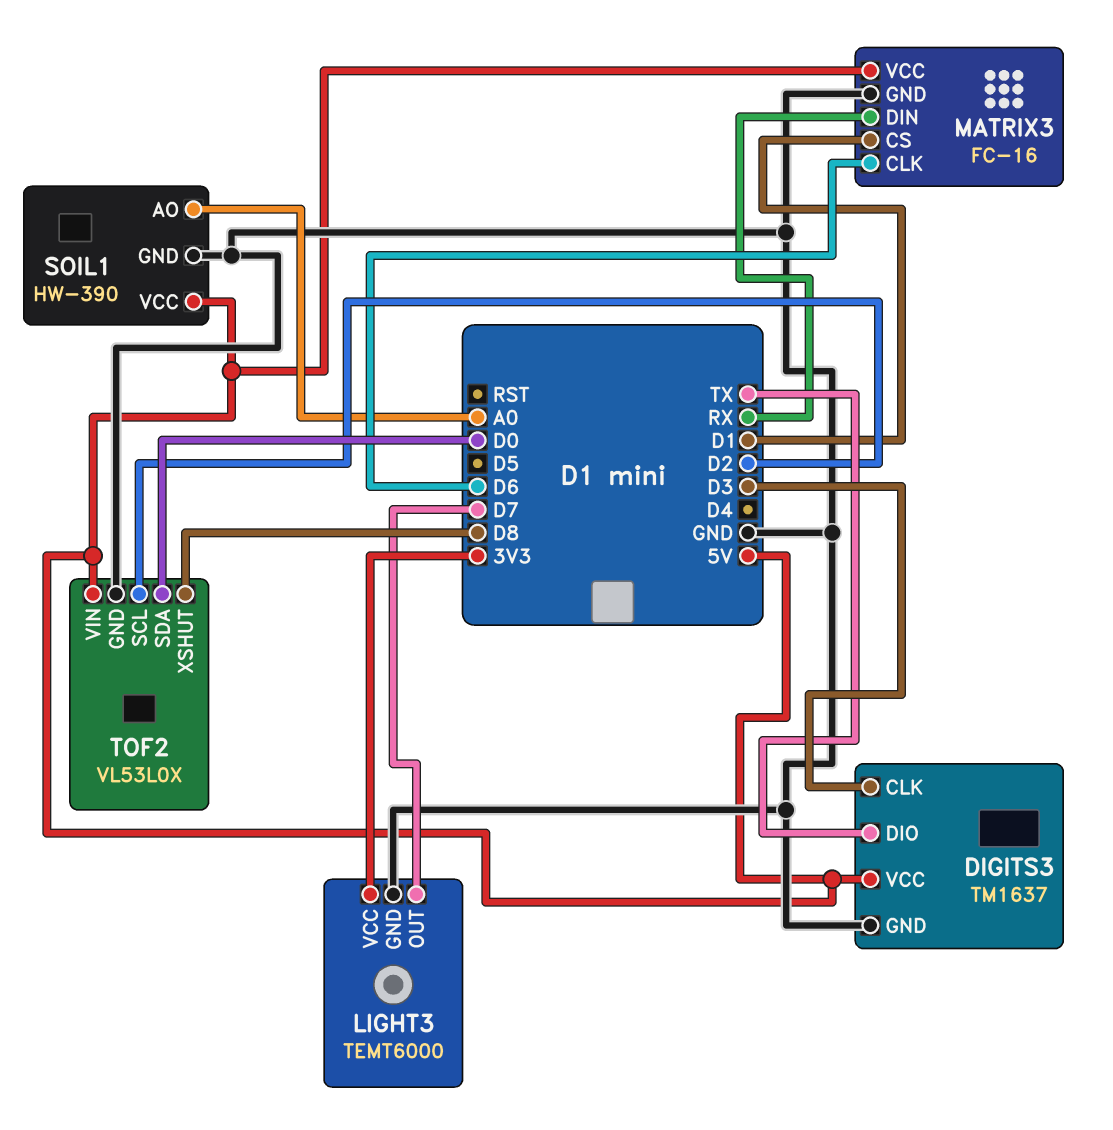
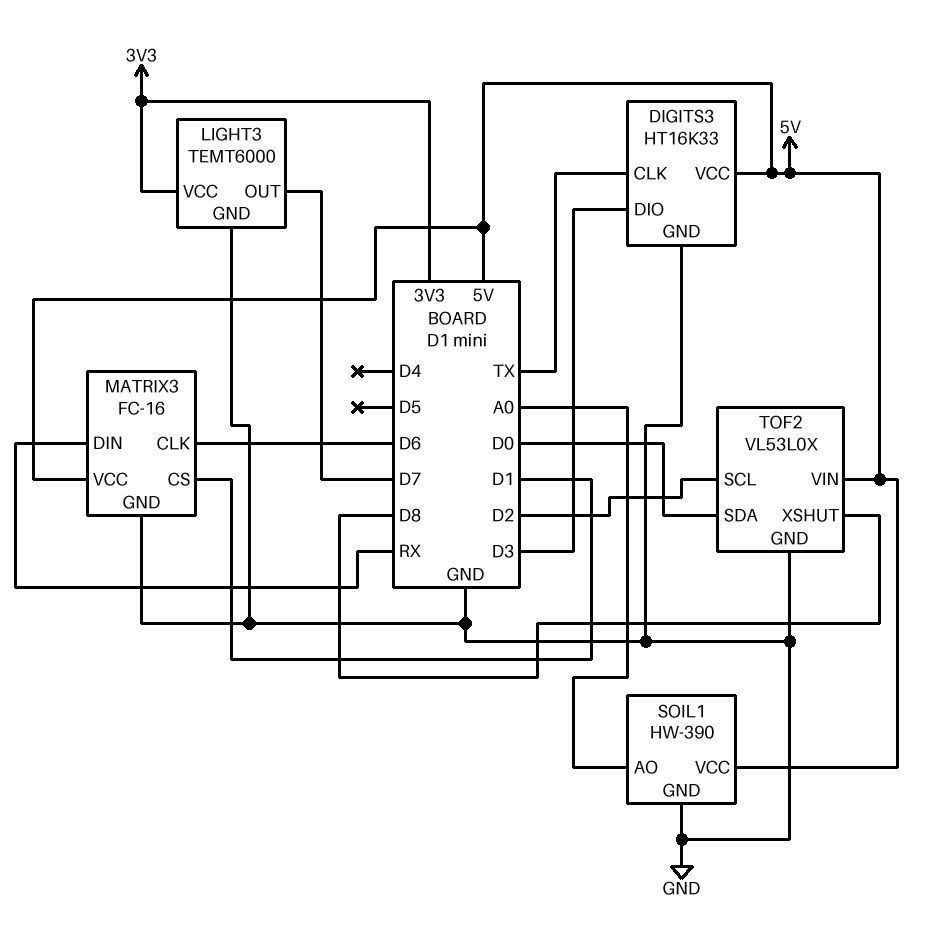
DIGITS3: TM1637 -> HT16K33
DIGITS3 pin CLK: D3 -> TX
DIGITS3 pin DIO: TX -> D3

